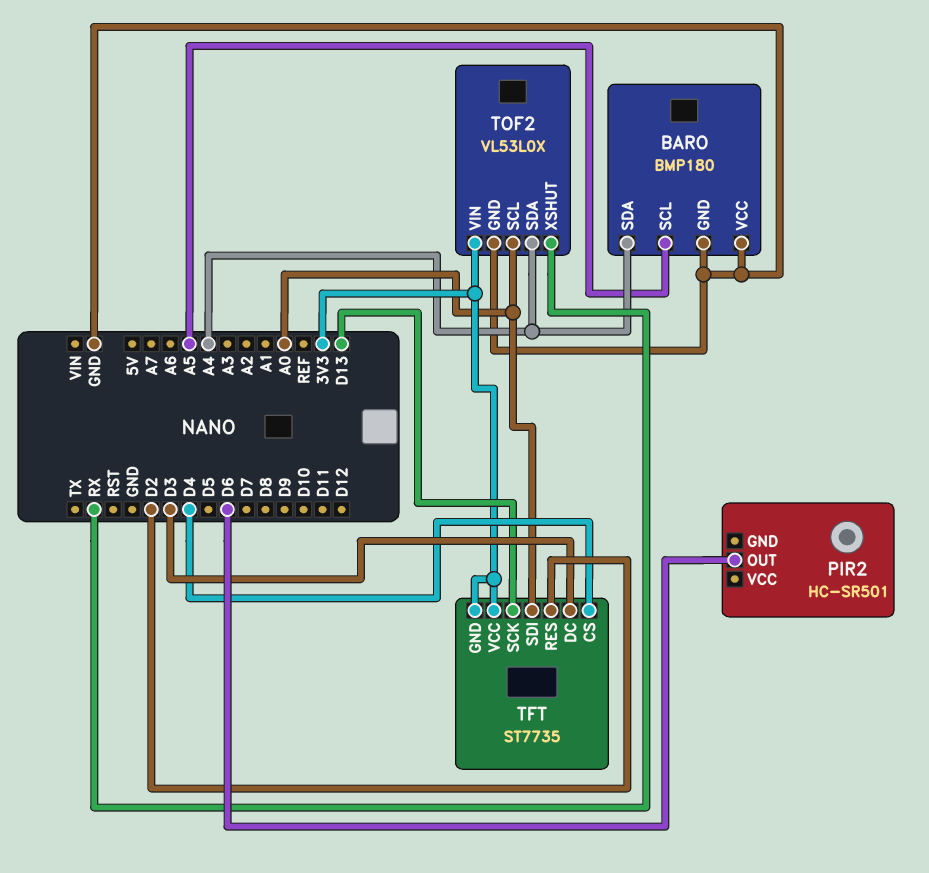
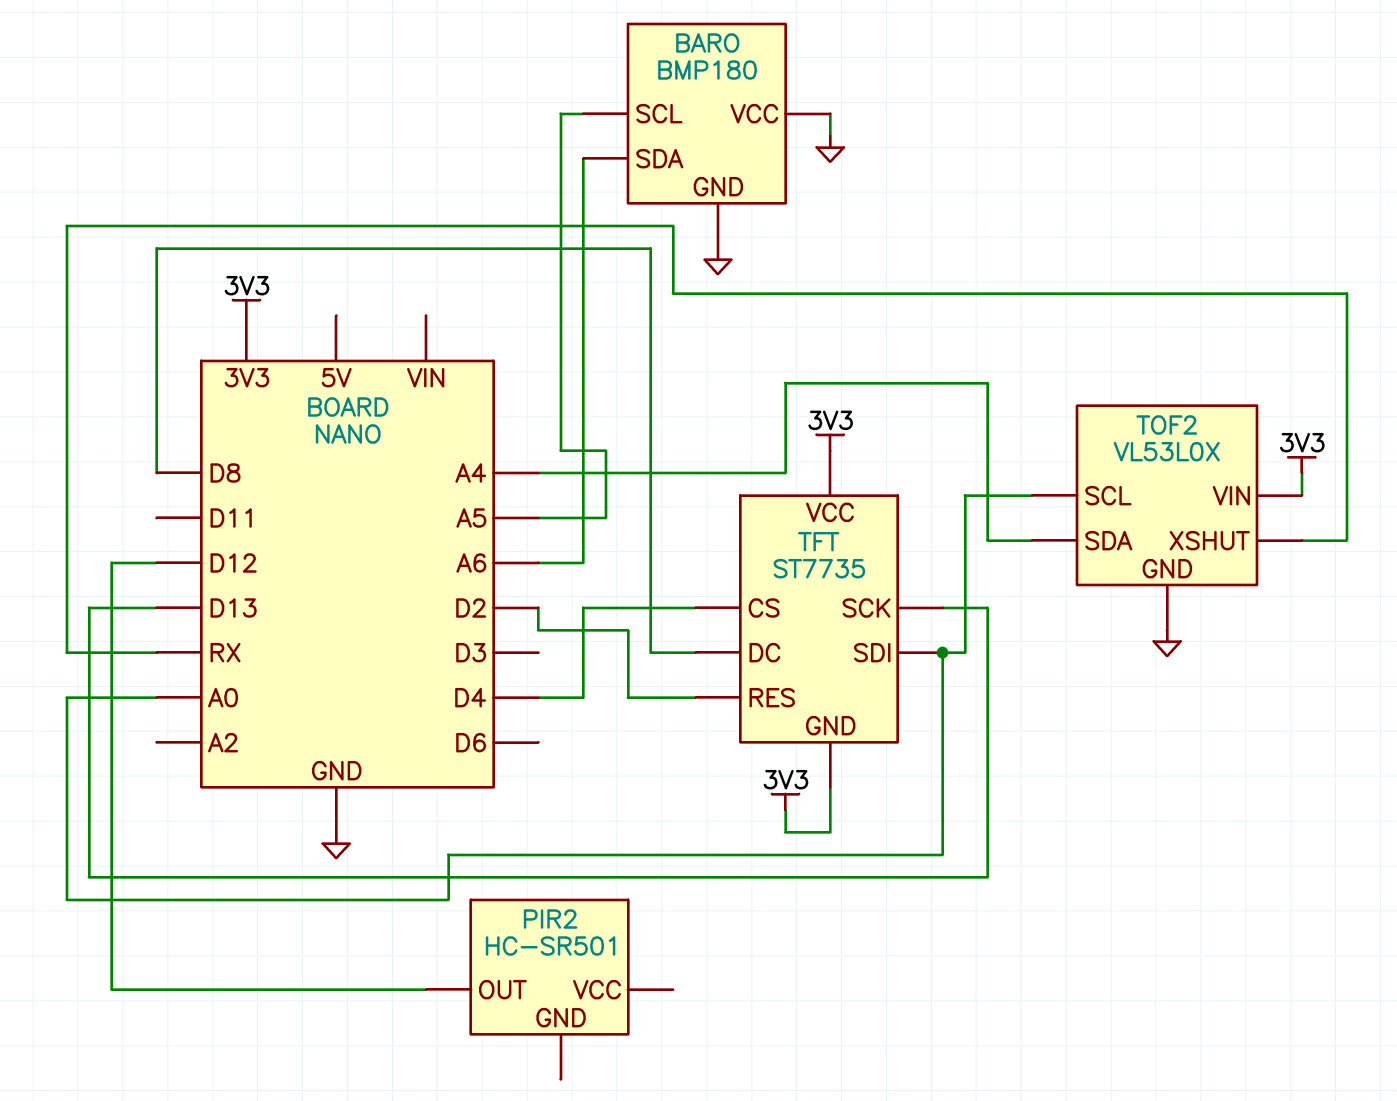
BARO pin SDA: A4 -> A6
PIR2 pin OUT: D6 -> D12
TFT pin DC: D3 -> D8

